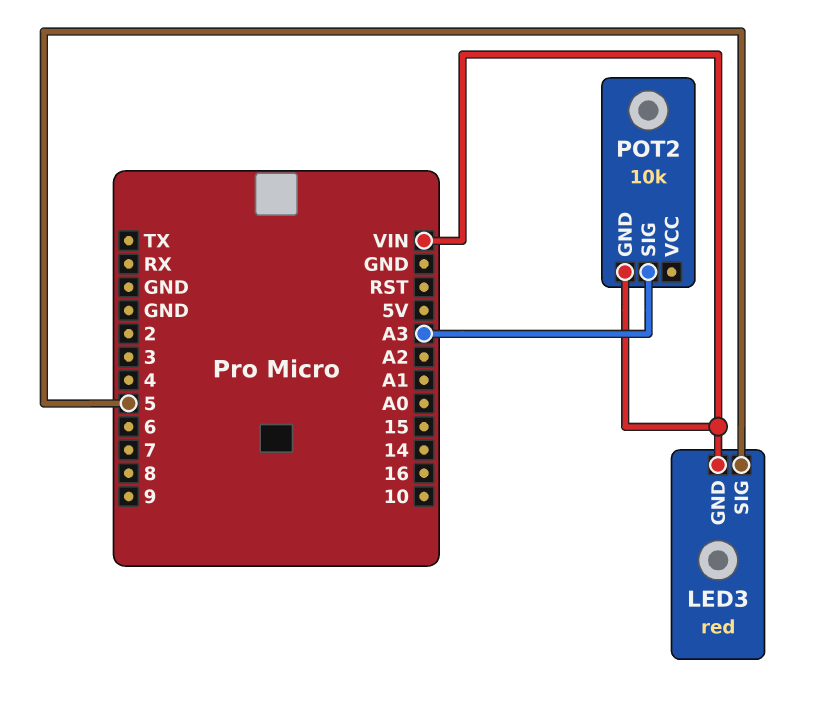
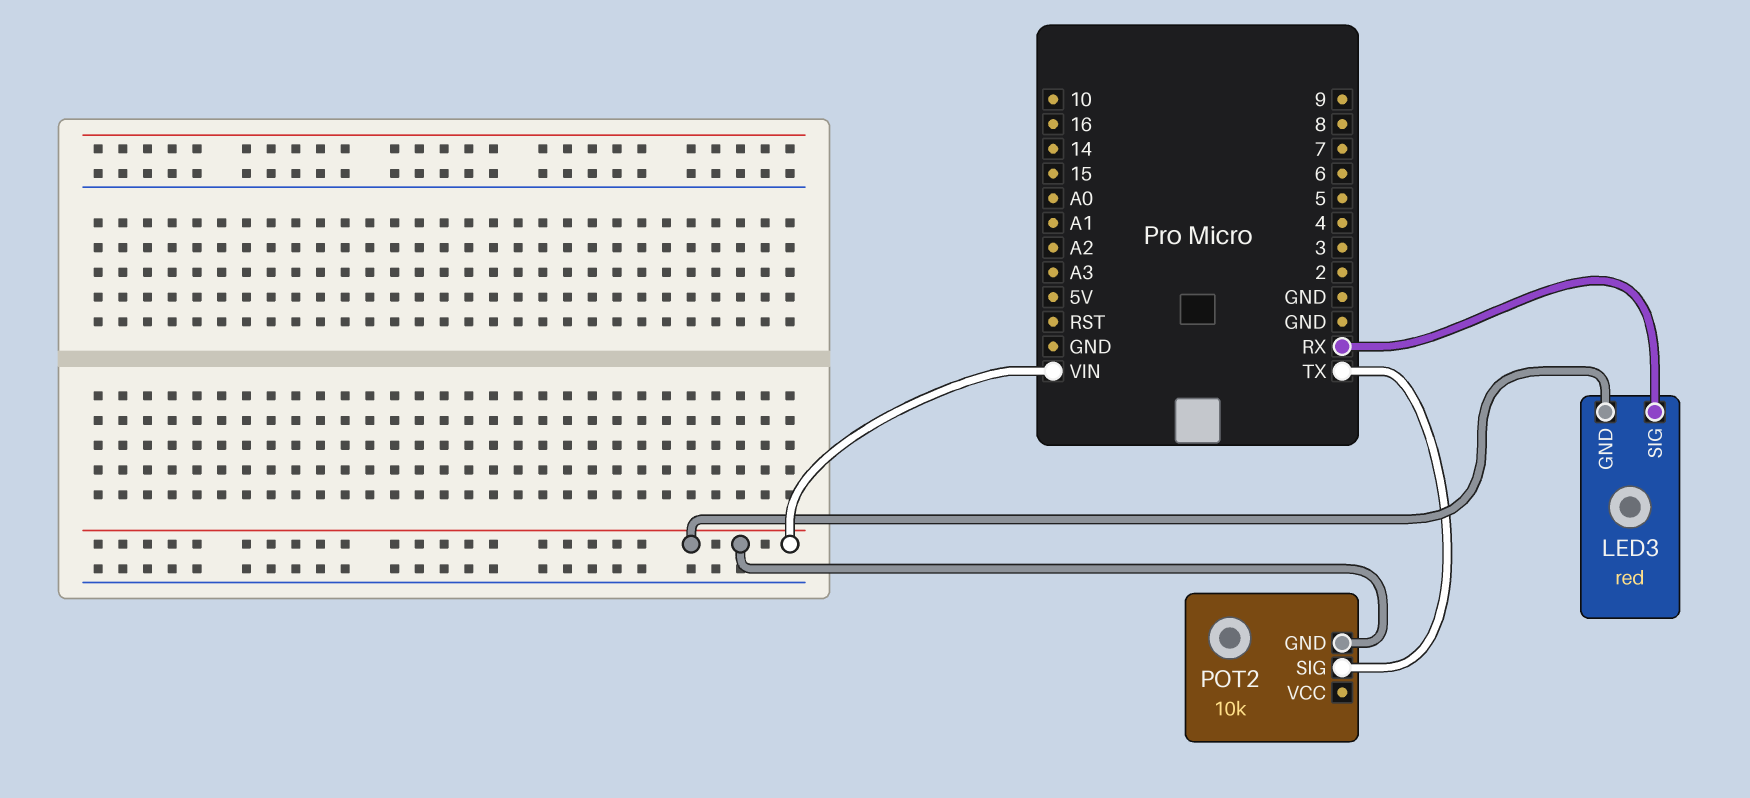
LED3 pin SIG: 5 -> RX
POT2 pin SIG: A3 -> TX

